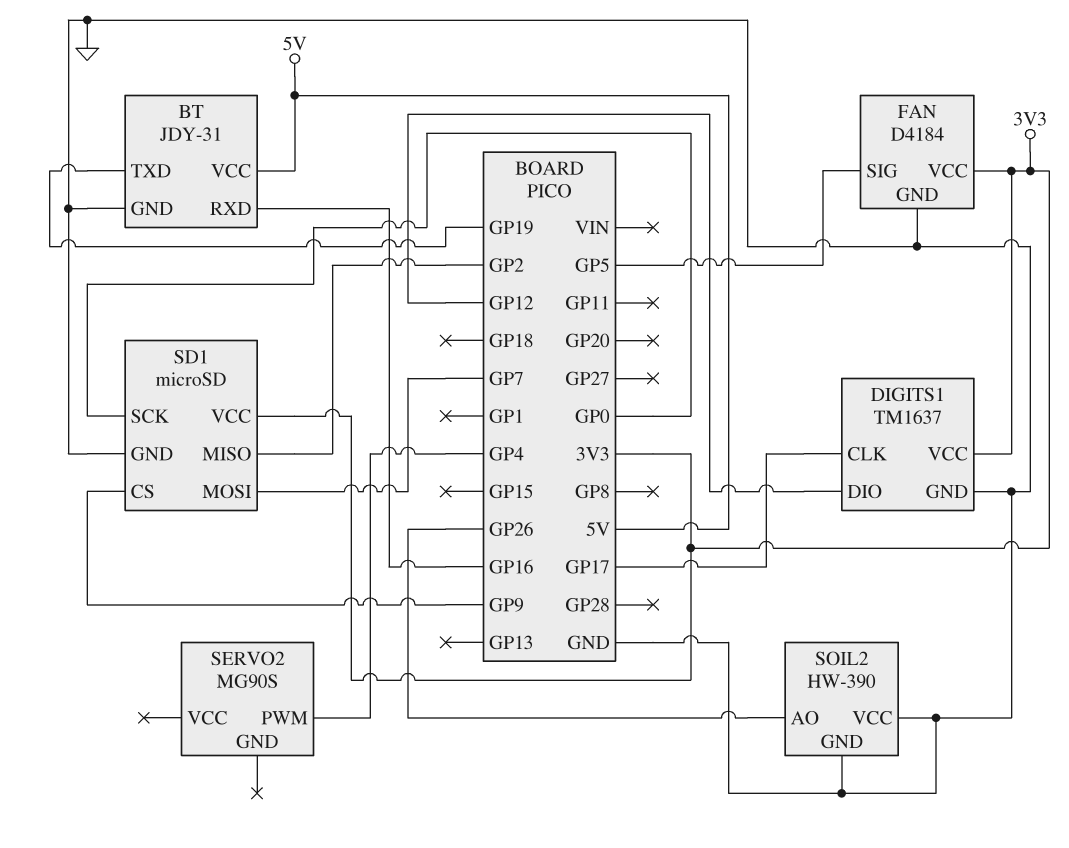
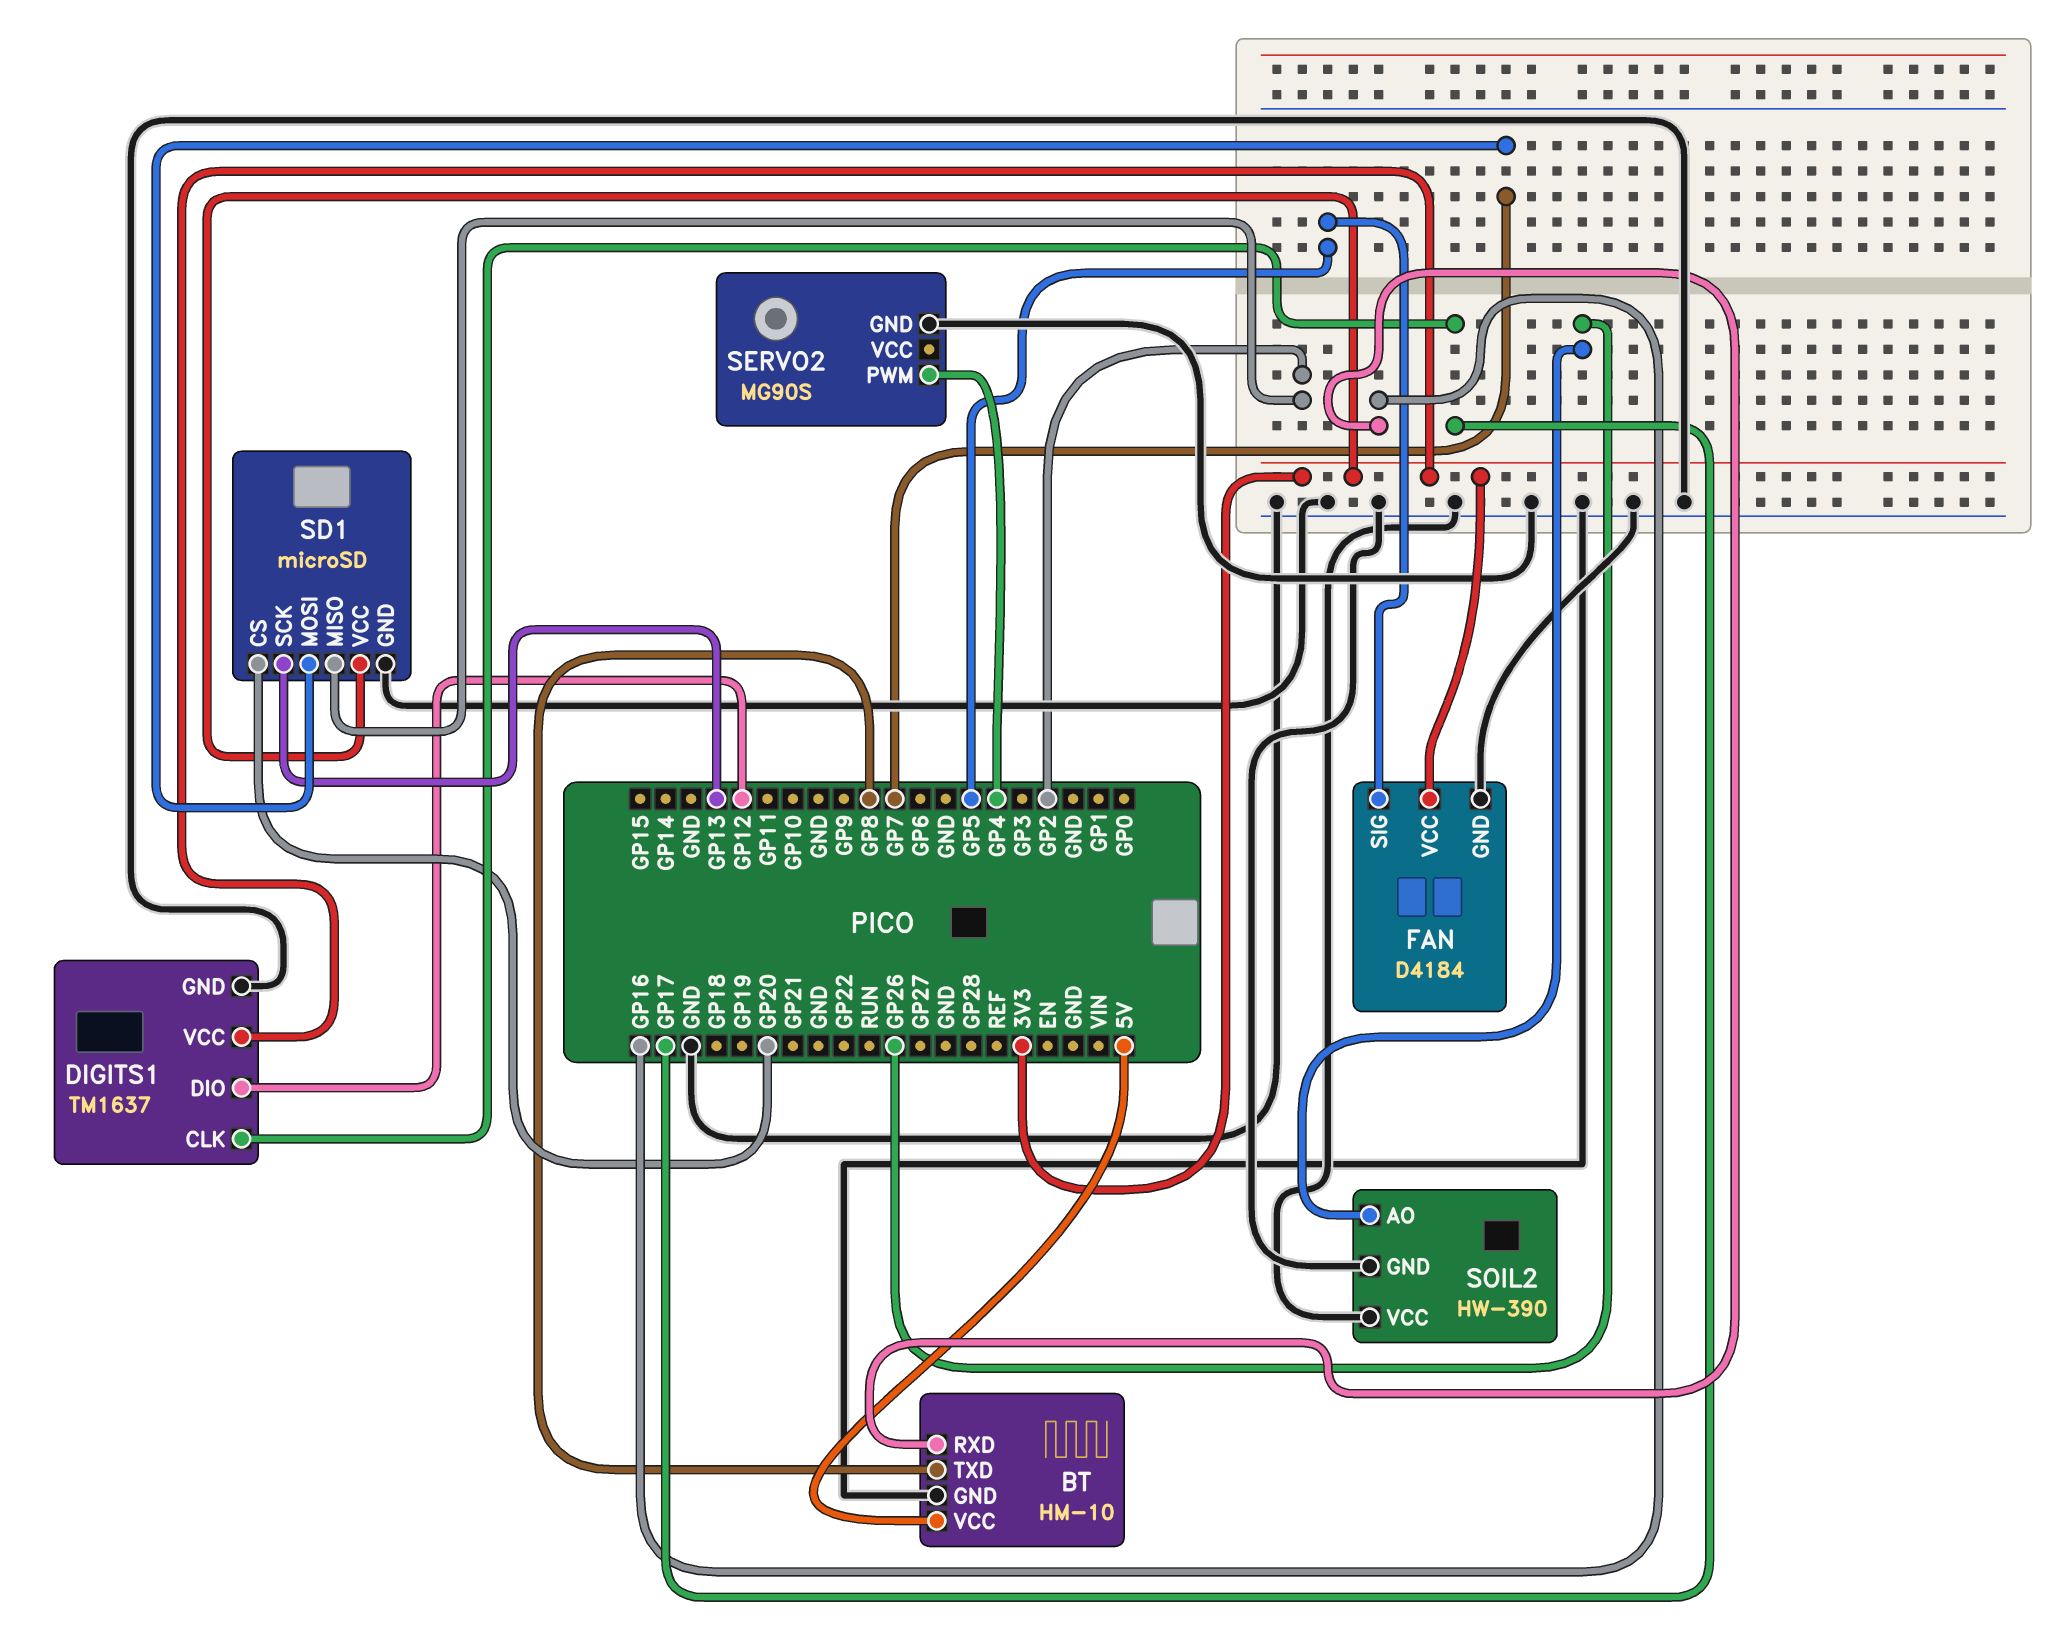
BT: JDY-31 -> HM-10
BT pin TXD: GP19 -> GP8
SD1 pin CS: GP9 -> GP20
SD1 pin SCK: GP0 -> GP13
SERVO2 pin GND: none -> GND

